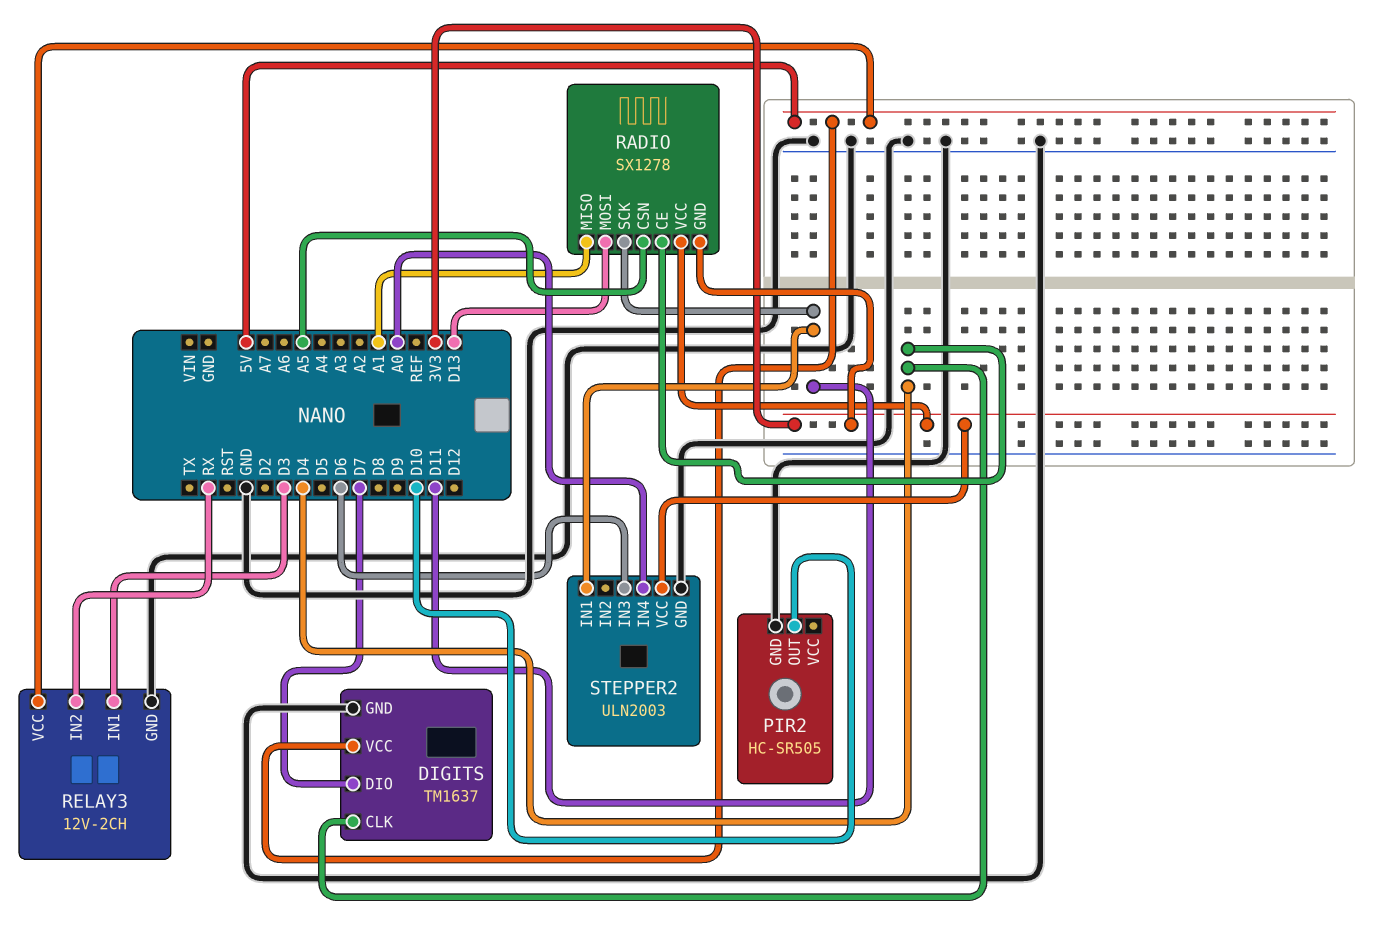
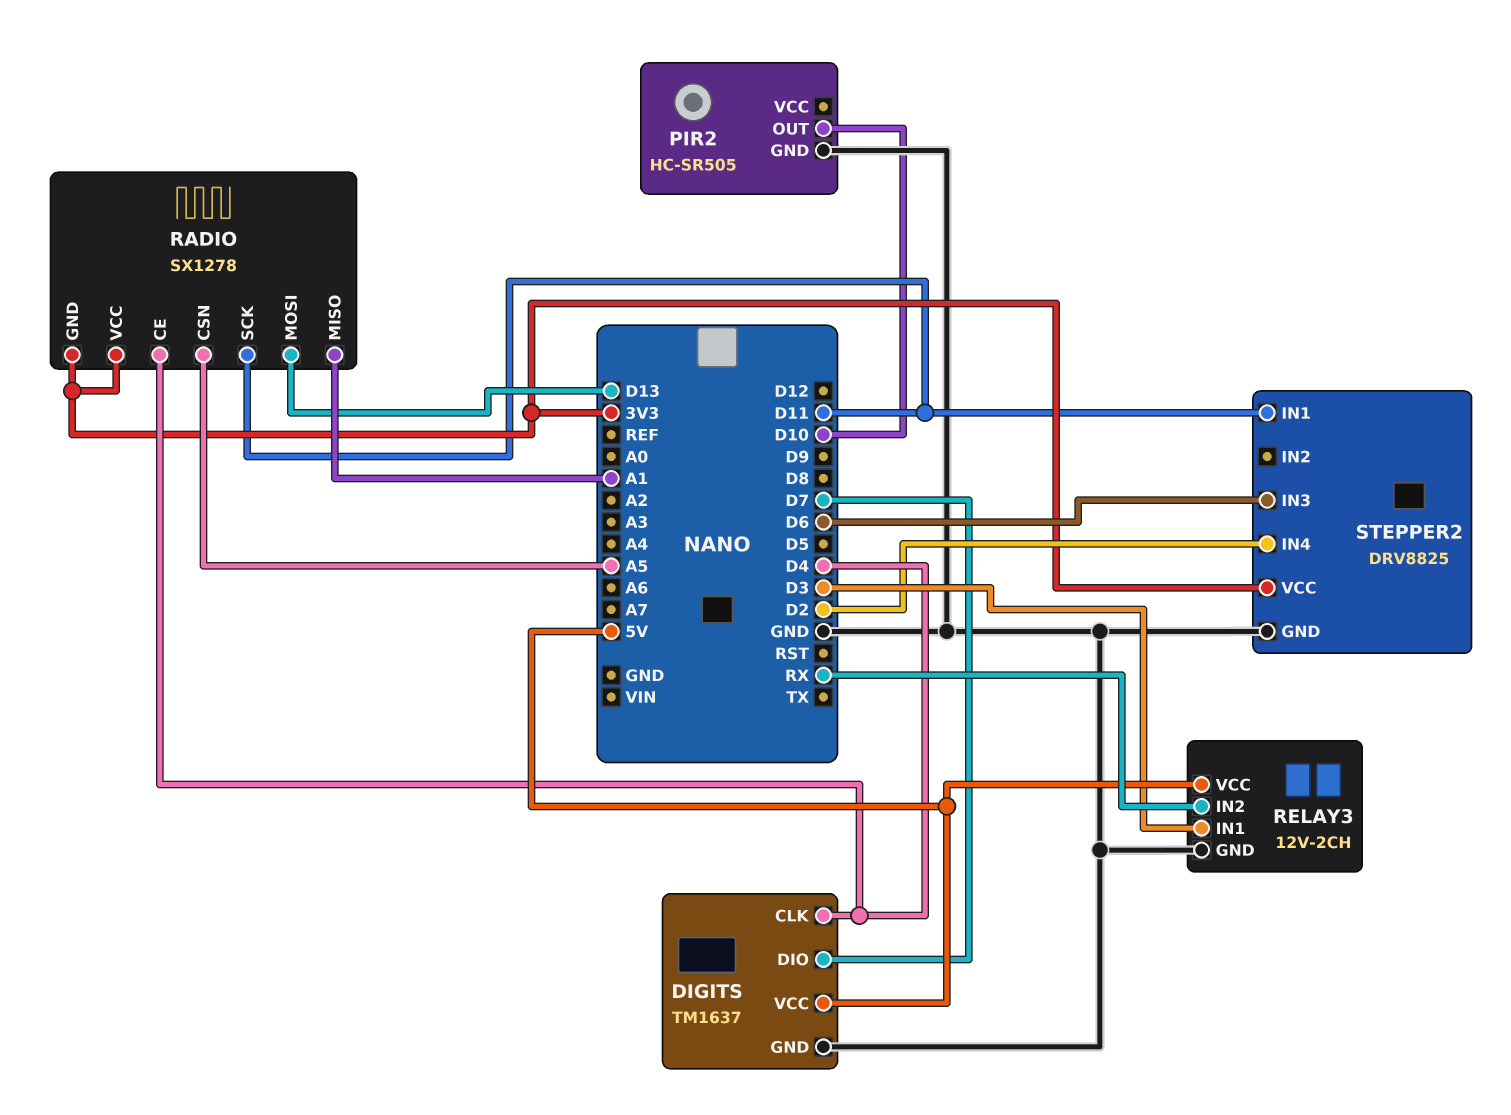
STEPPER2: ULN2003 -> DRV8825
STEPPER2 pin IN4: A0 -> D2

